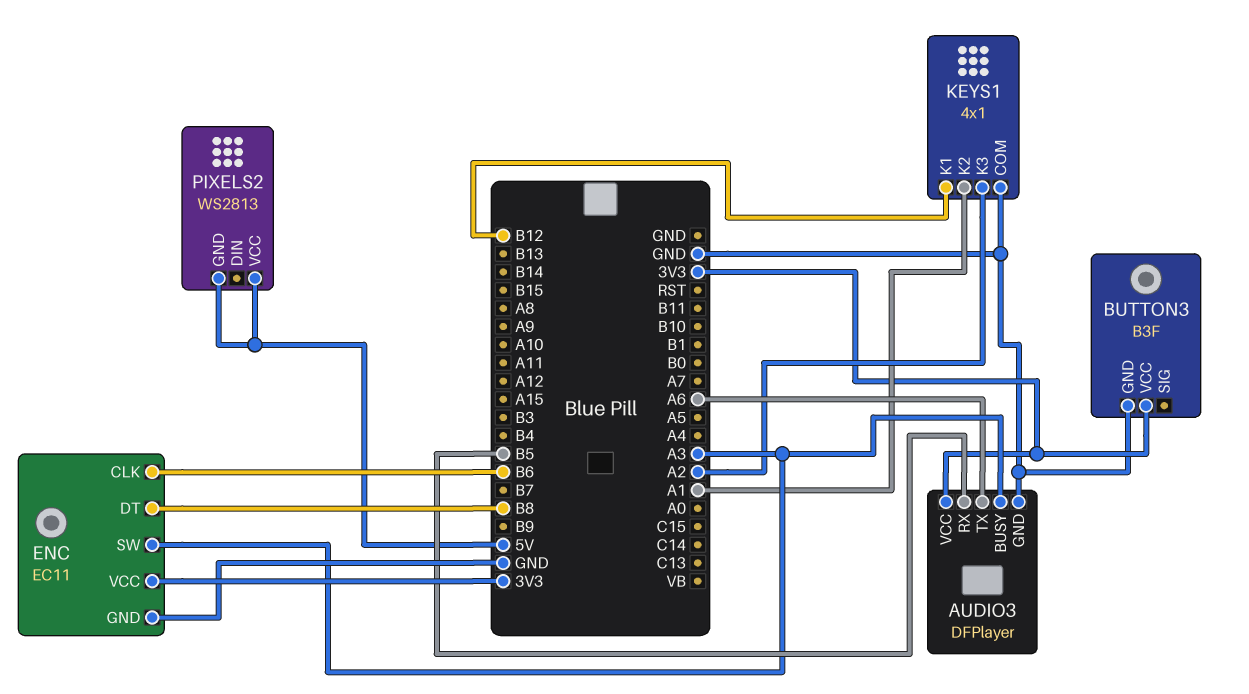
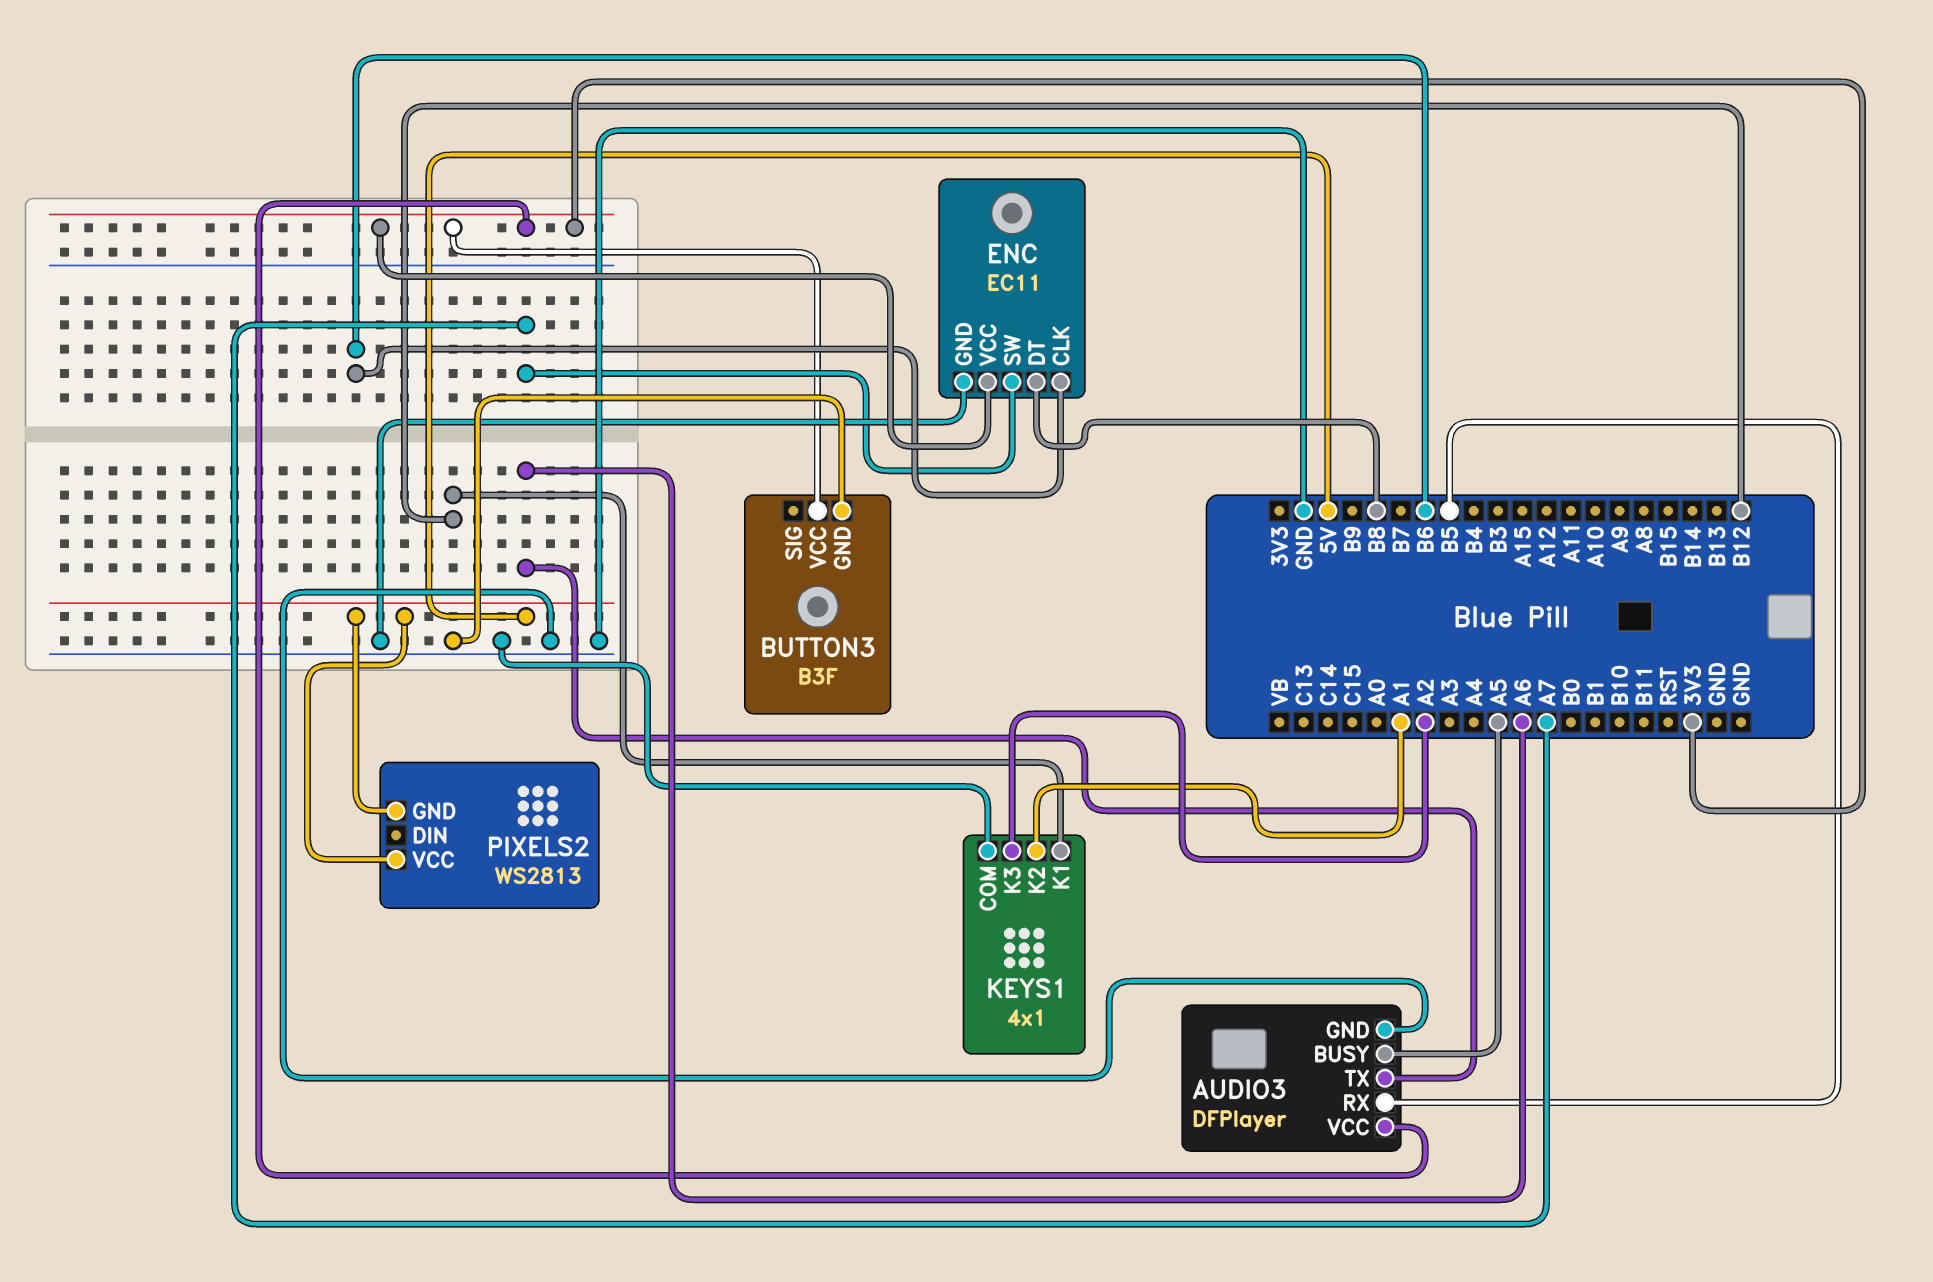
AUDIO3 pin BUSY: A3 -> A5
ENC pin SW: A3 -> A7

